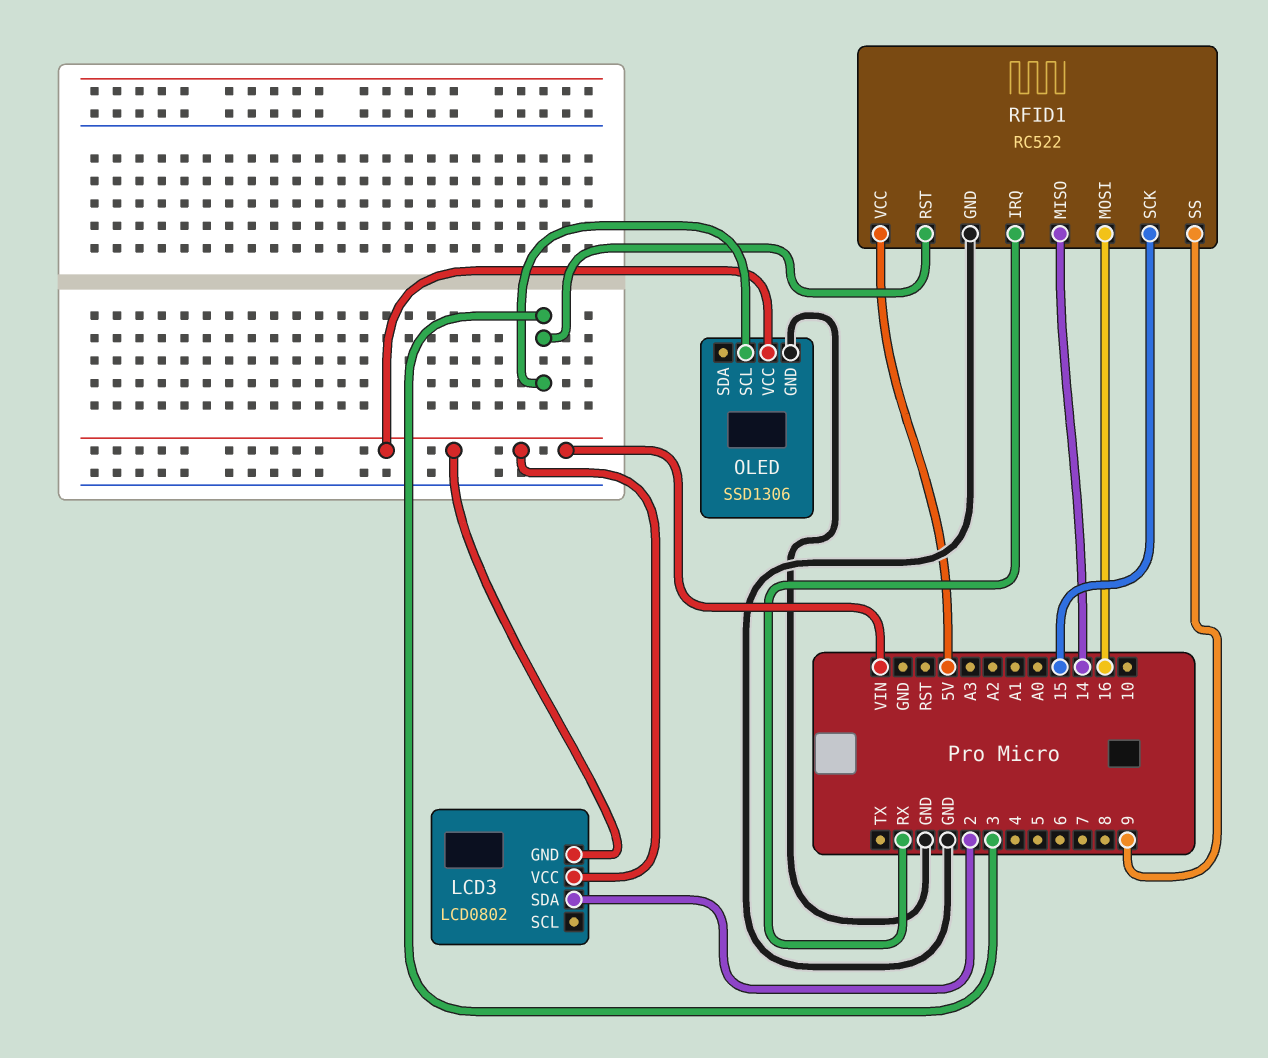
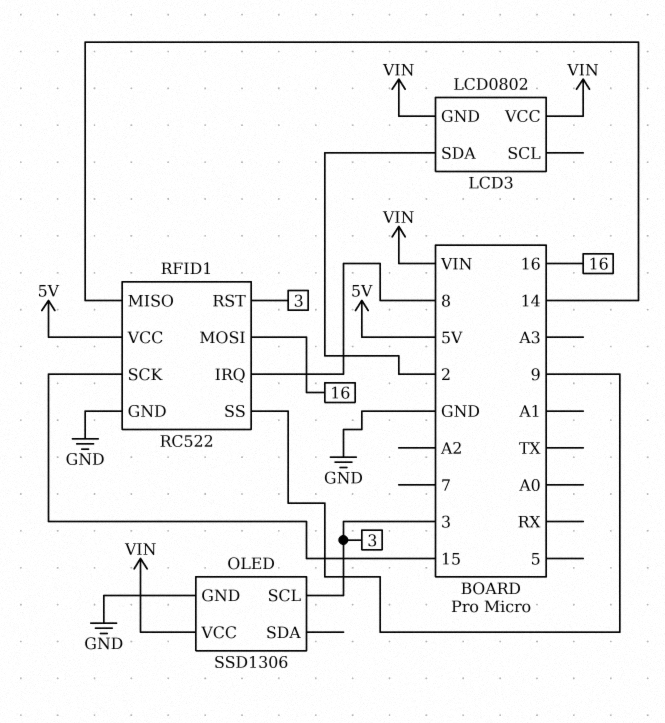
RFID1 pin IRQ: RX -> 8

